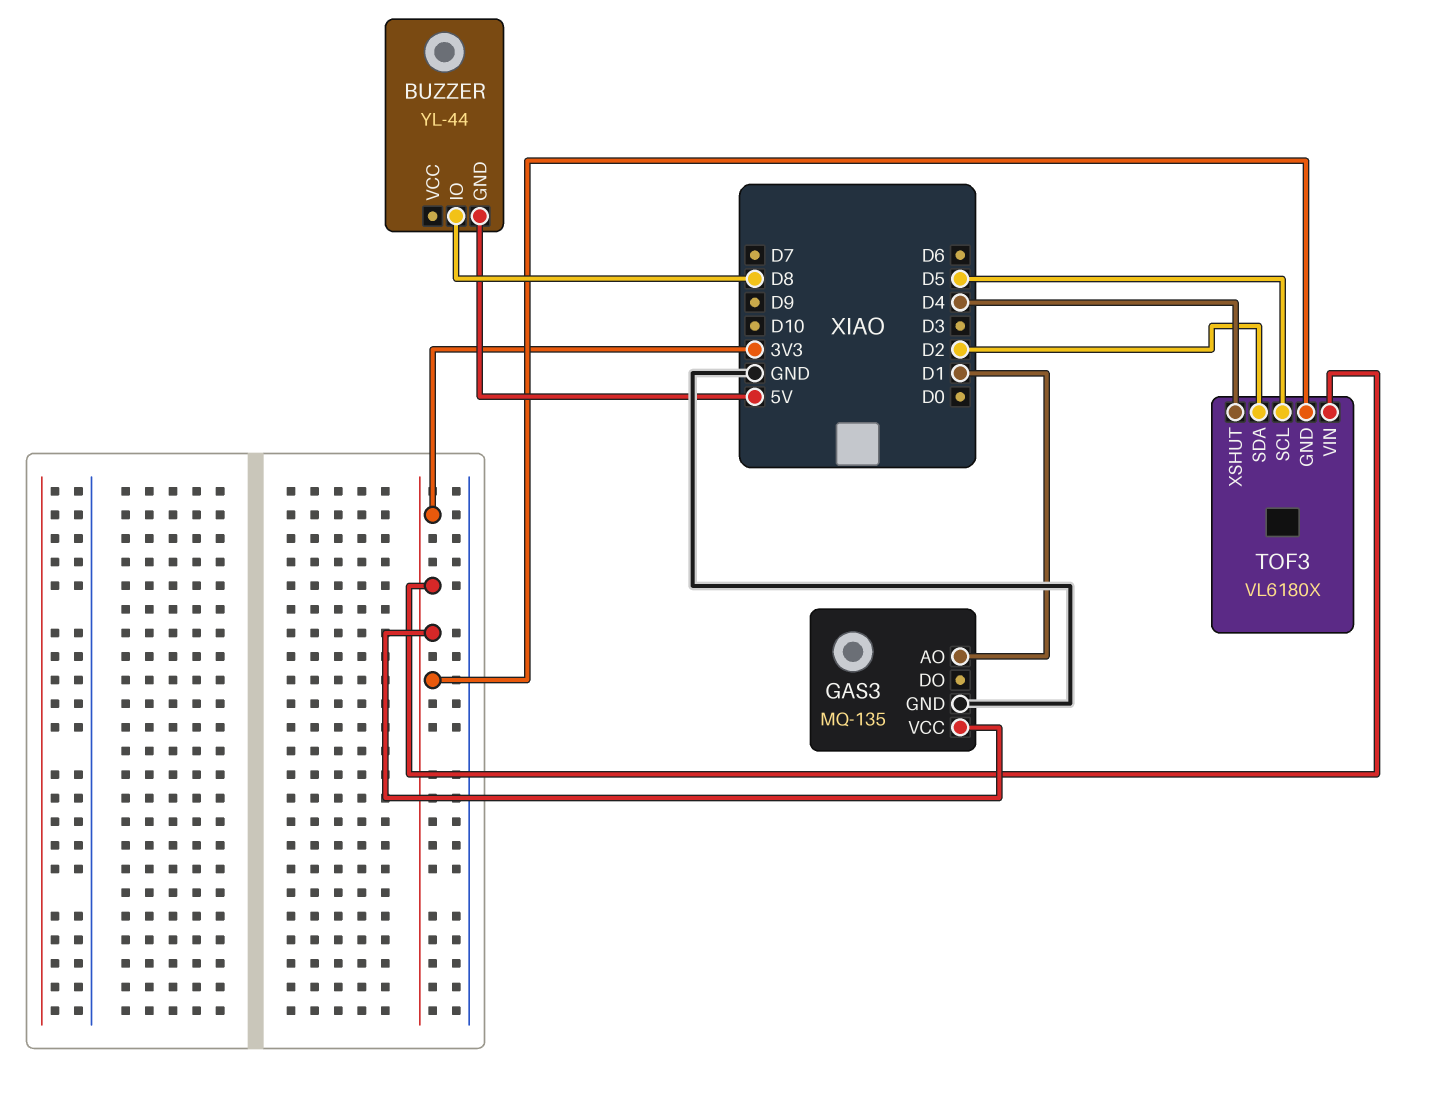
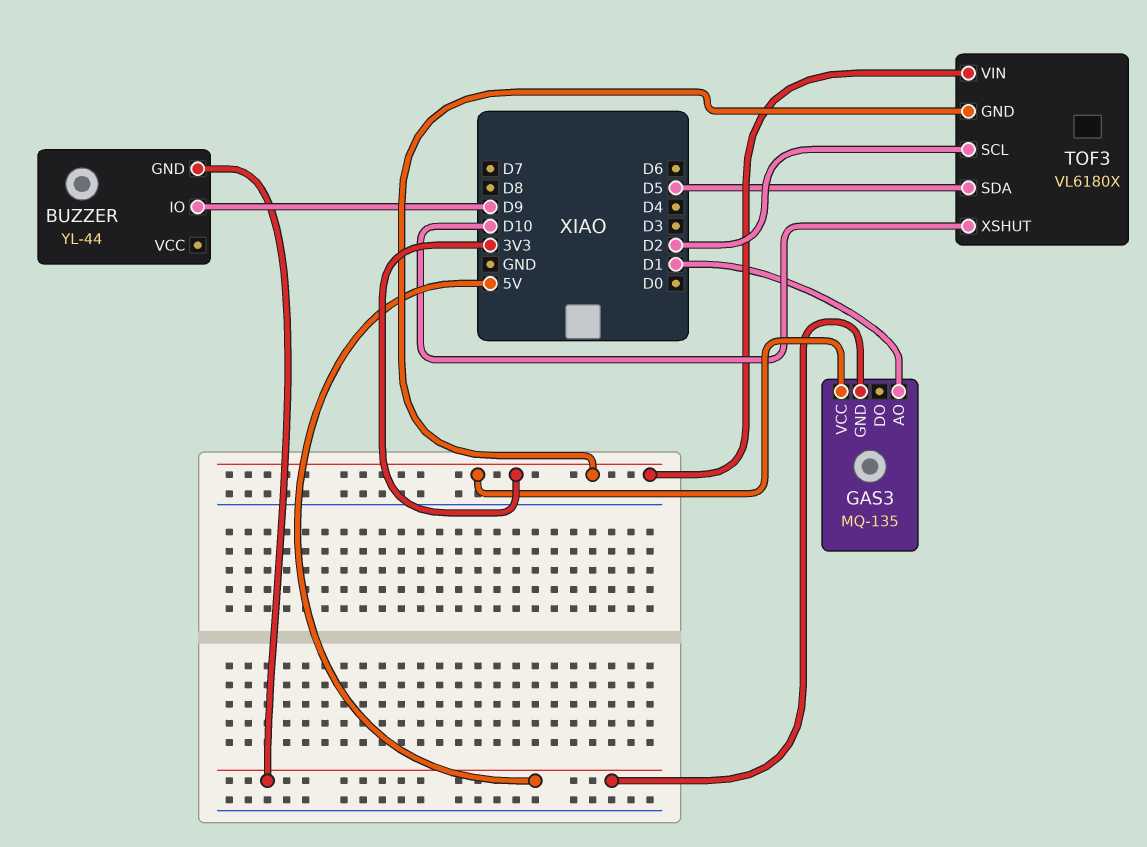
BUZZER pin IO: D8 -> D9
GAS3 pin GND: GND -> 5V
TOF3 pin SCL: D5 -> D2
TOF3 pin SDA: D2 -> D5
TOF3 pin XSHUT: D4 -> D10

